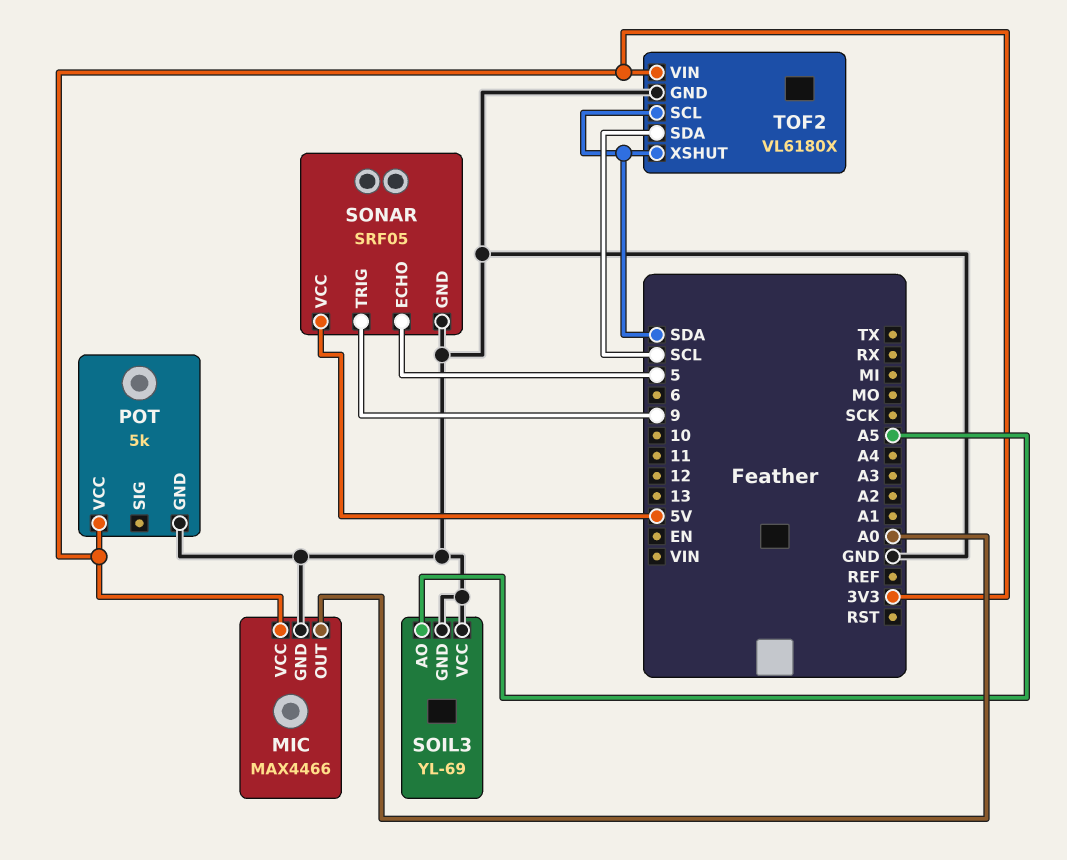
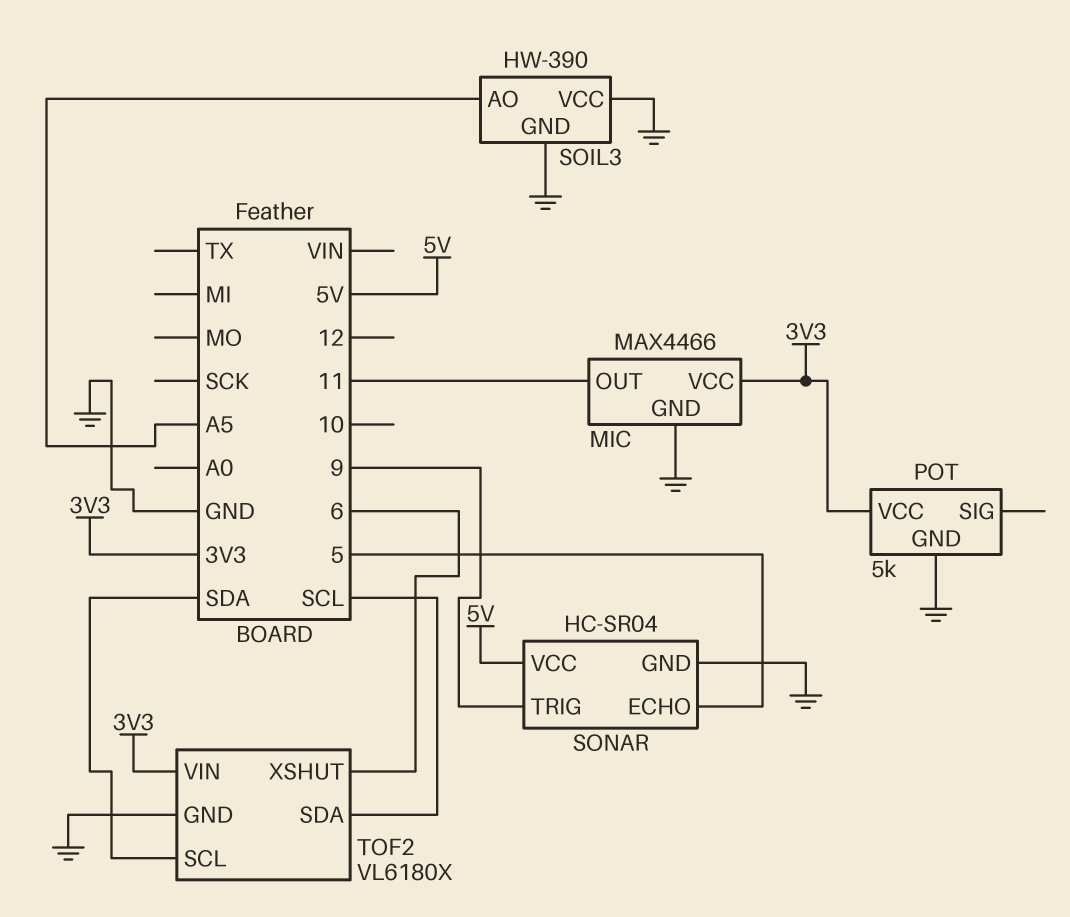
MIC pin OUT: A0 -> 11
SOIL3: YL-69 -> HW-390
SONAR: SRF05 -> HC-SR04
TOF2 pin XSHUT: SDA -> 6

